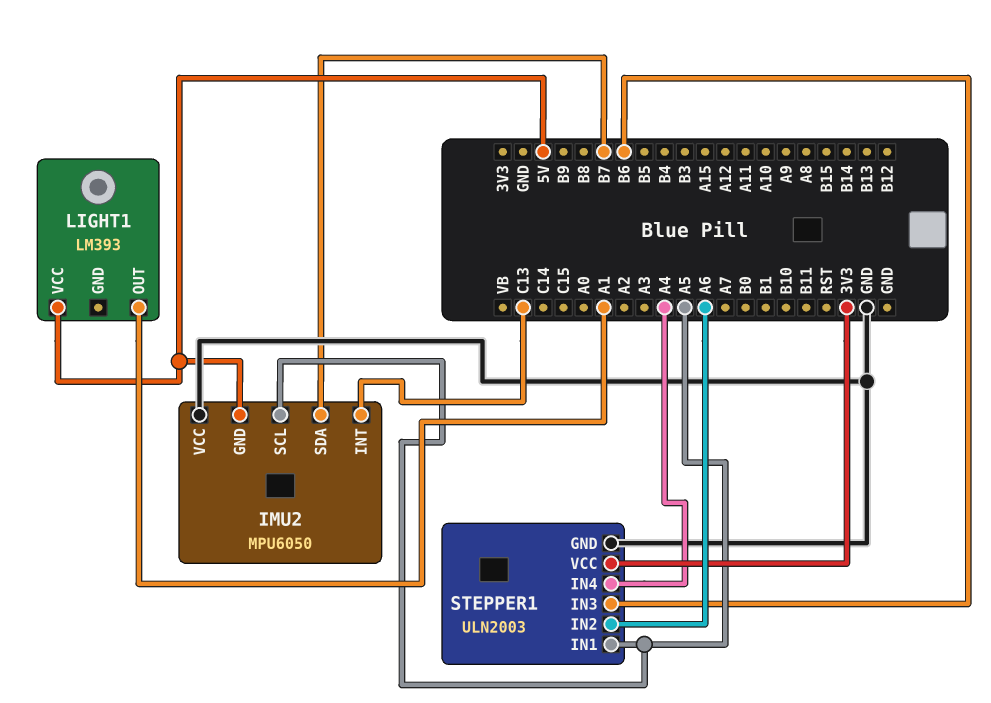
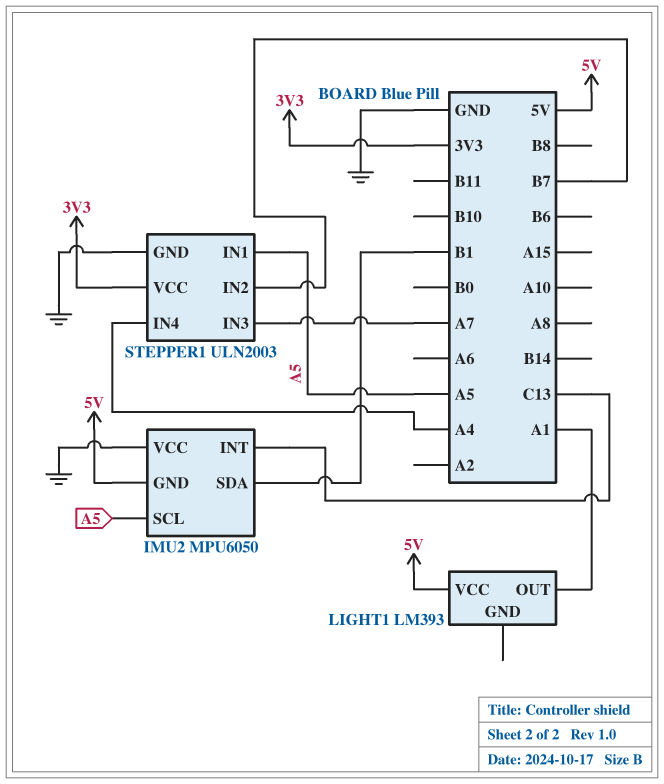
IMU2 pin SDA: B7 -> B1
STEPPER1 pin IN2: A6 -> B7
STEPPER1 pin IN3: B6 -> A7

